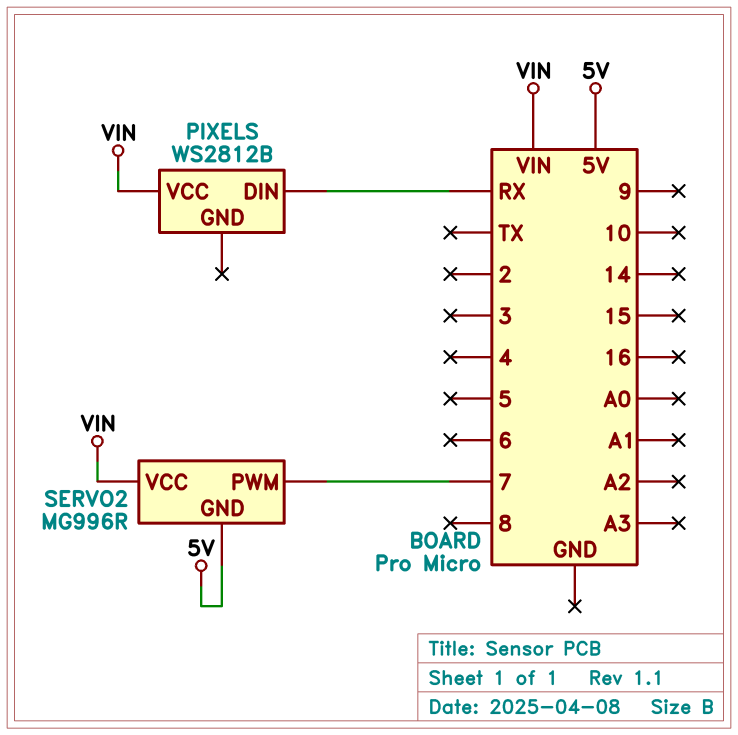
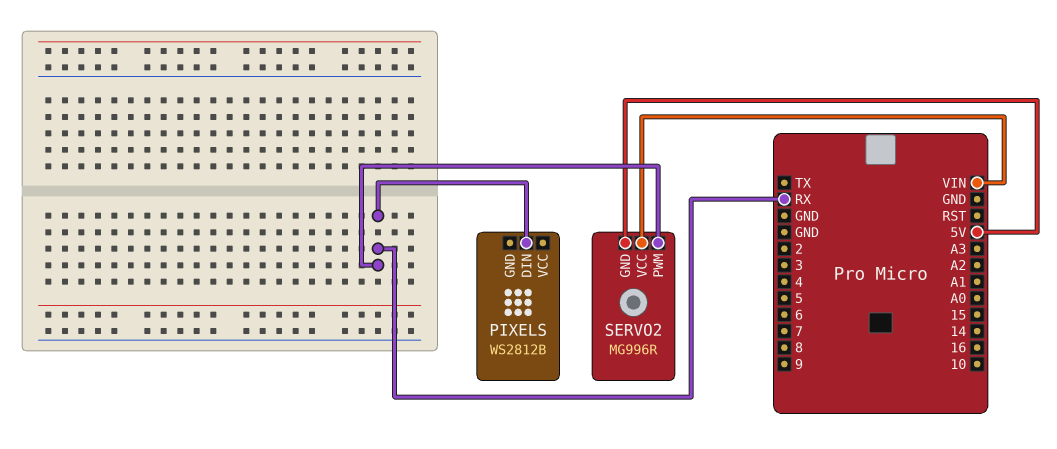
PIXELS pin VCC: VIN -> none
SERVO2 pin PWM: 7 -> RX

